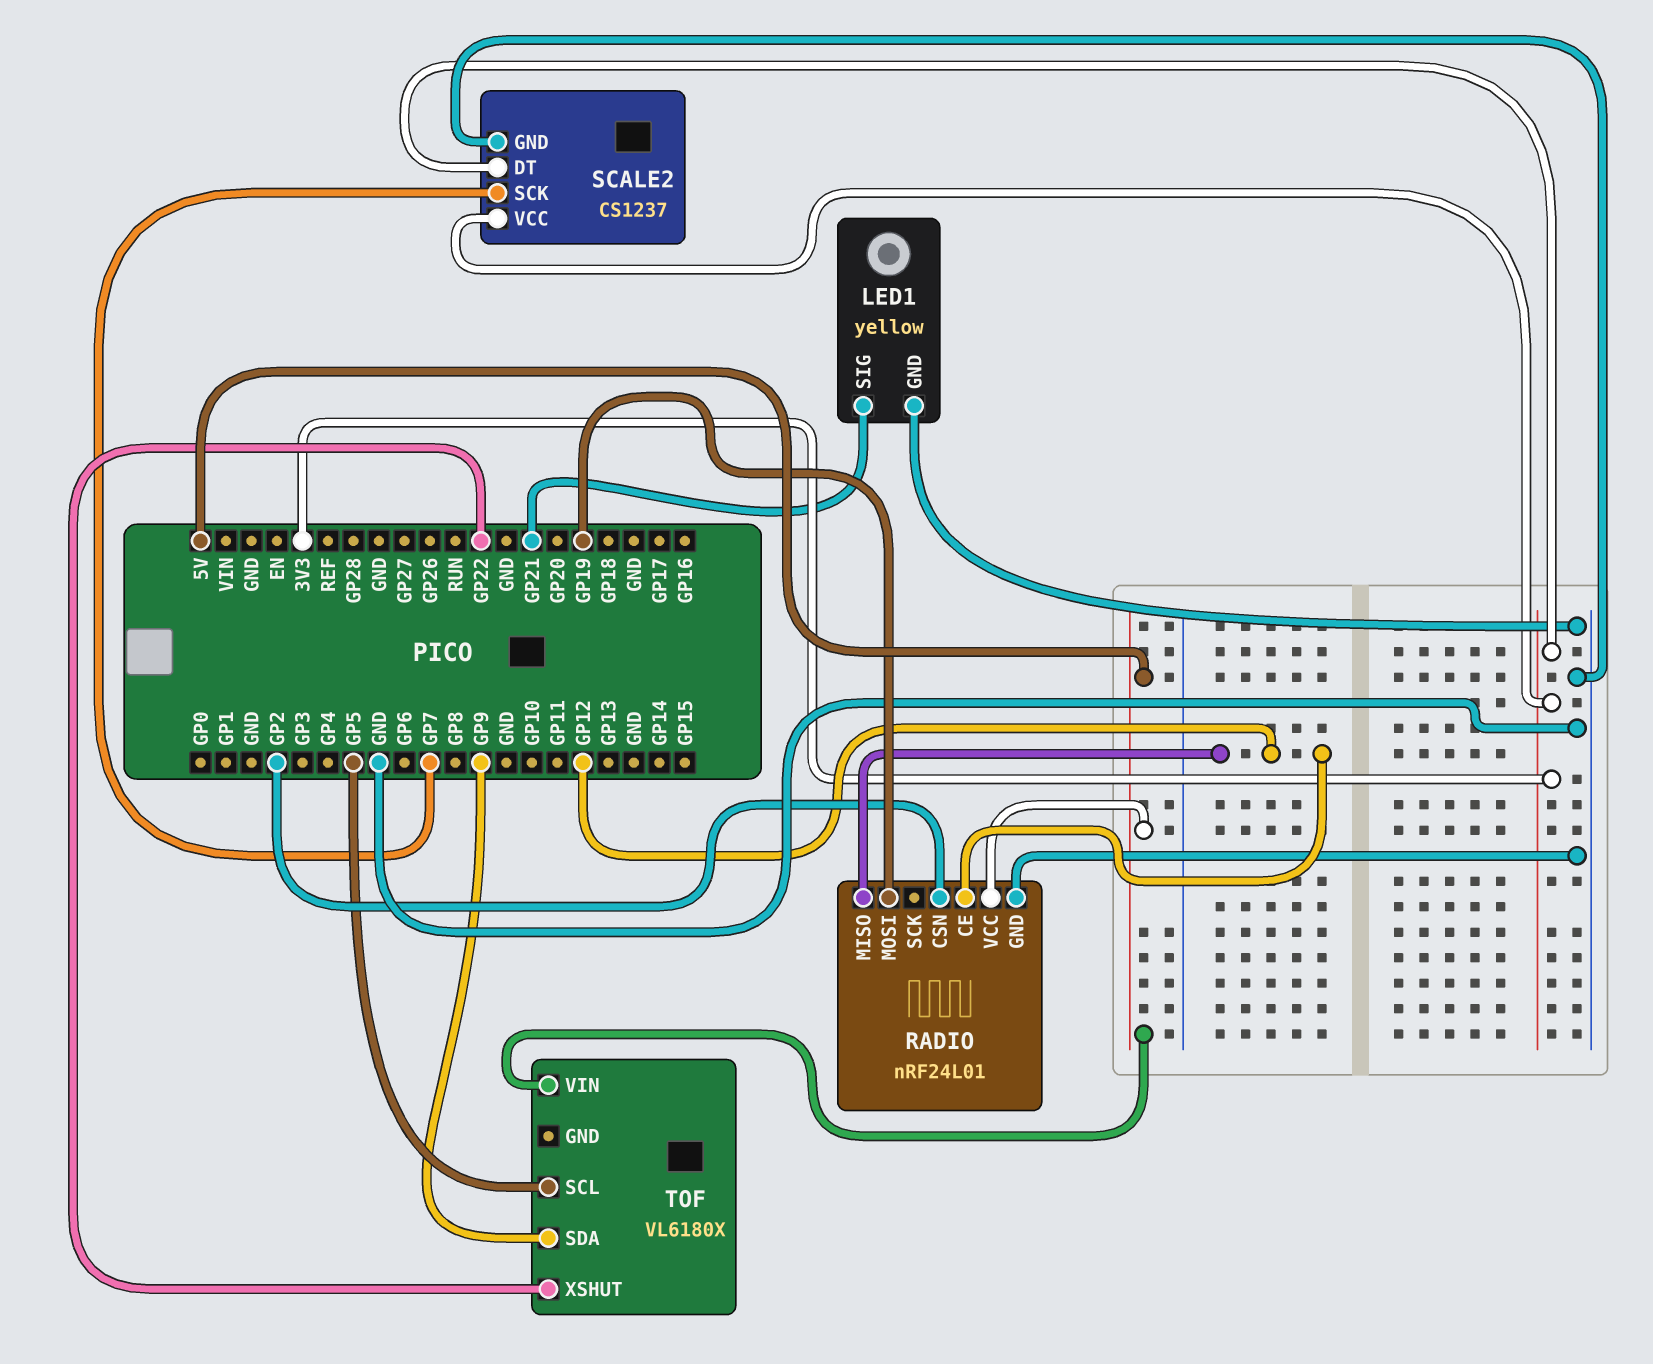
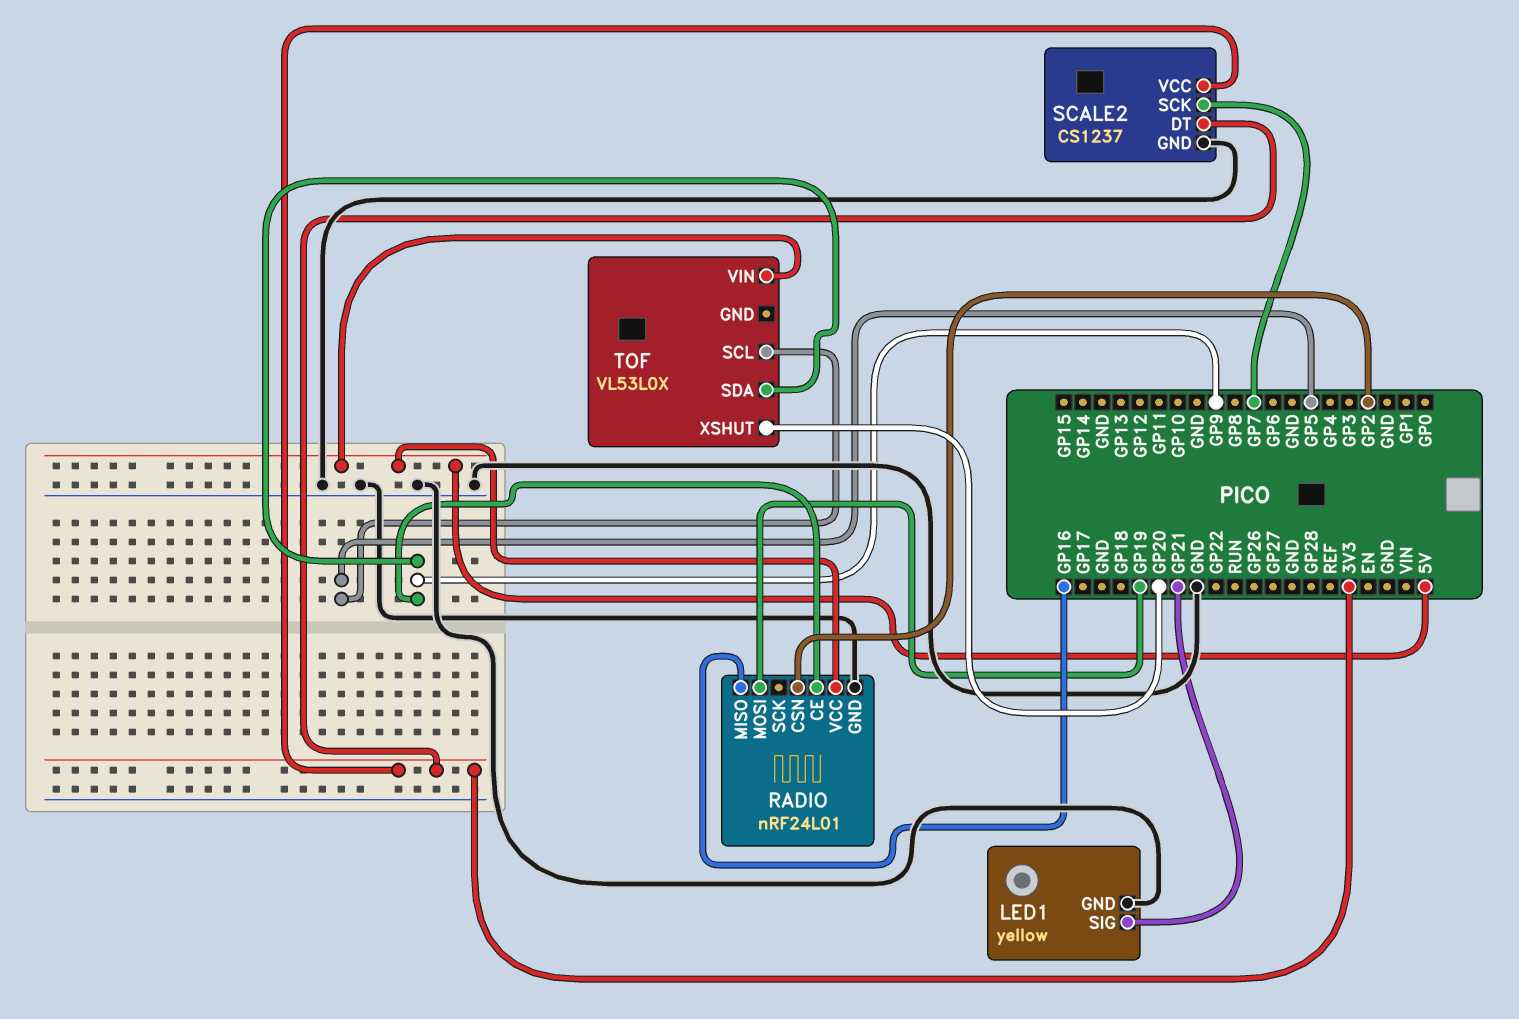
RADIO pin CE: GP12 -> GP9
RADIO pin MISO: GP12 -> GP16
TOF: VL6180X -> VL53L0X
TOF pin XSHUT: GP22 -> GP20

